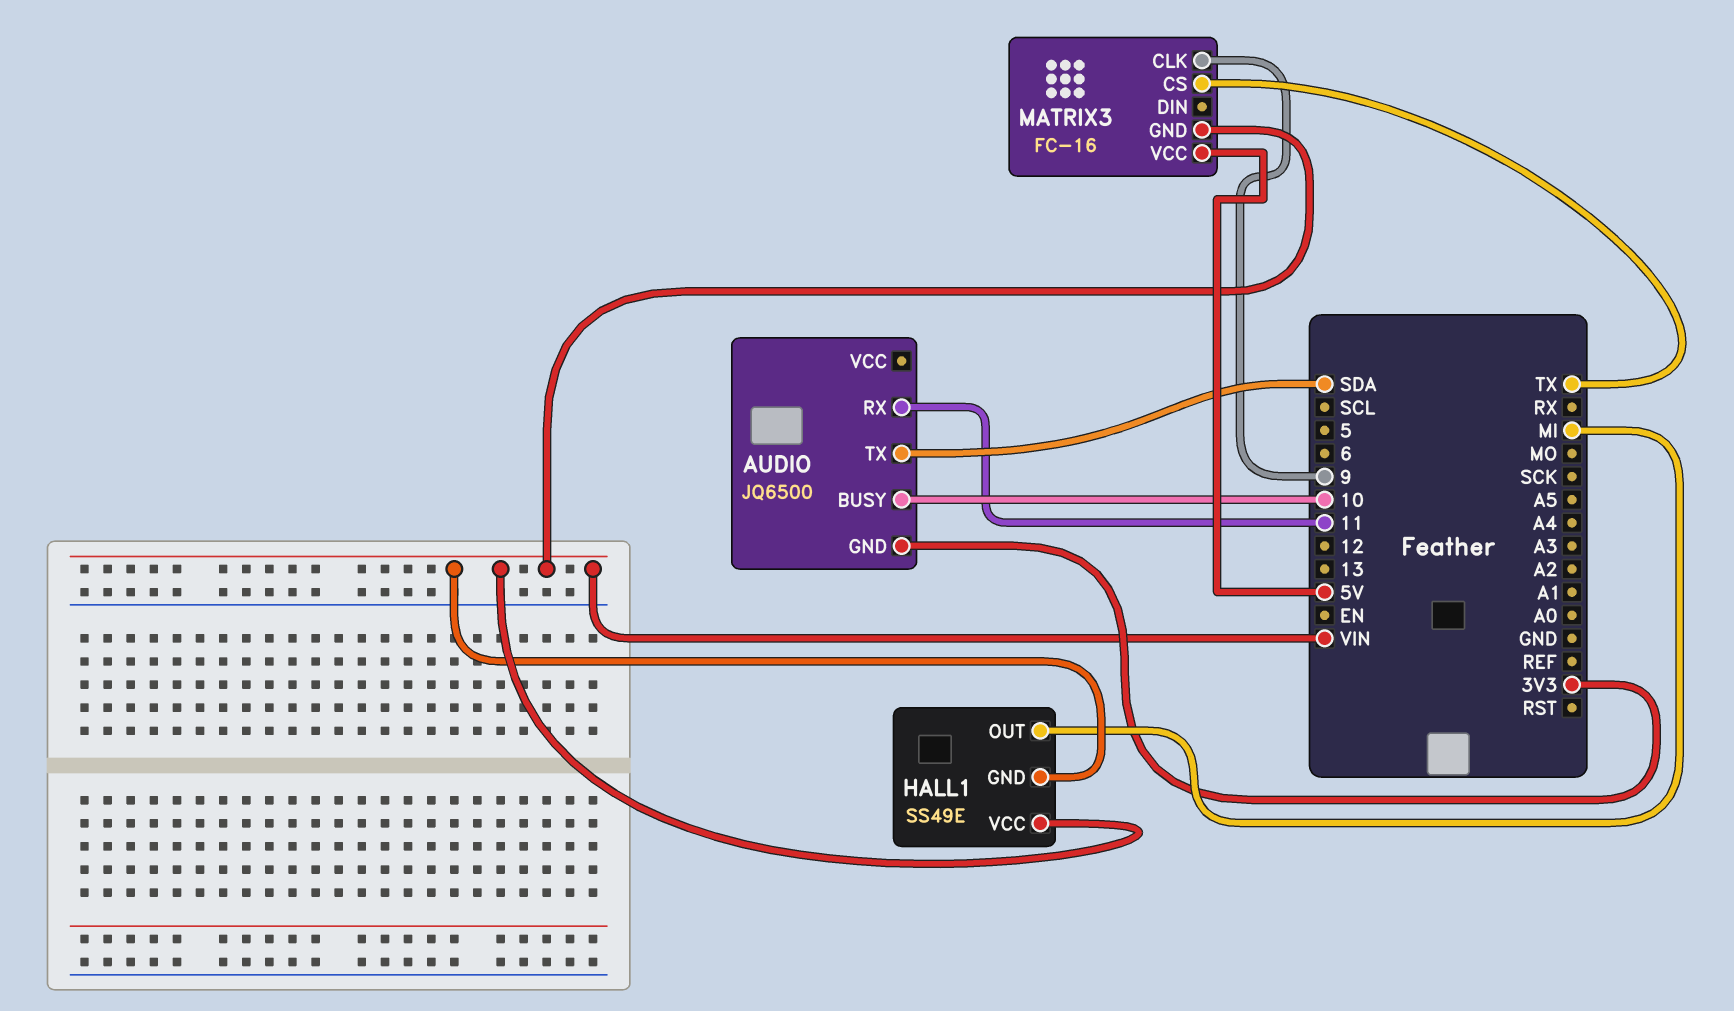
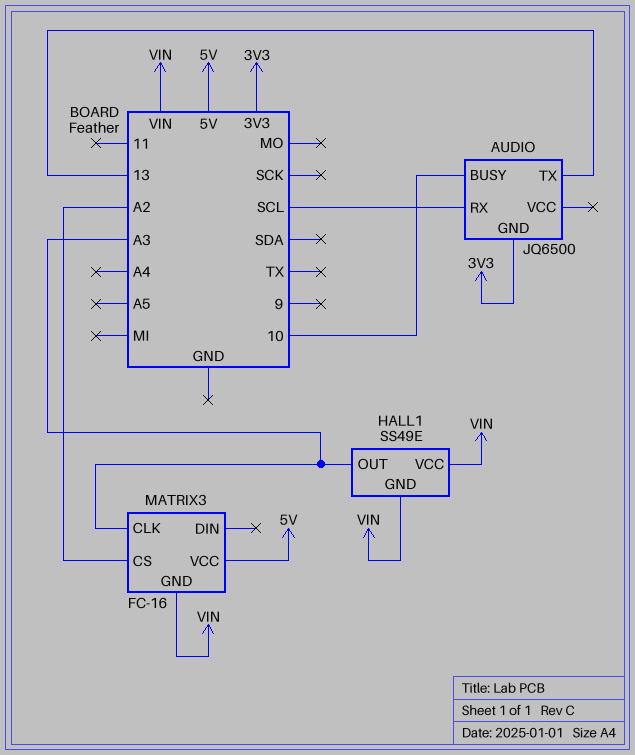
AUDIO pin RX: 11 -> SCL
AUDIO pin TX: SDA -> 13
HALL1 pin OUT: MI -> A3
MATRIX3 pin CLK: 9 -> A3
MATRIX3 pin CS: TX -> A2

